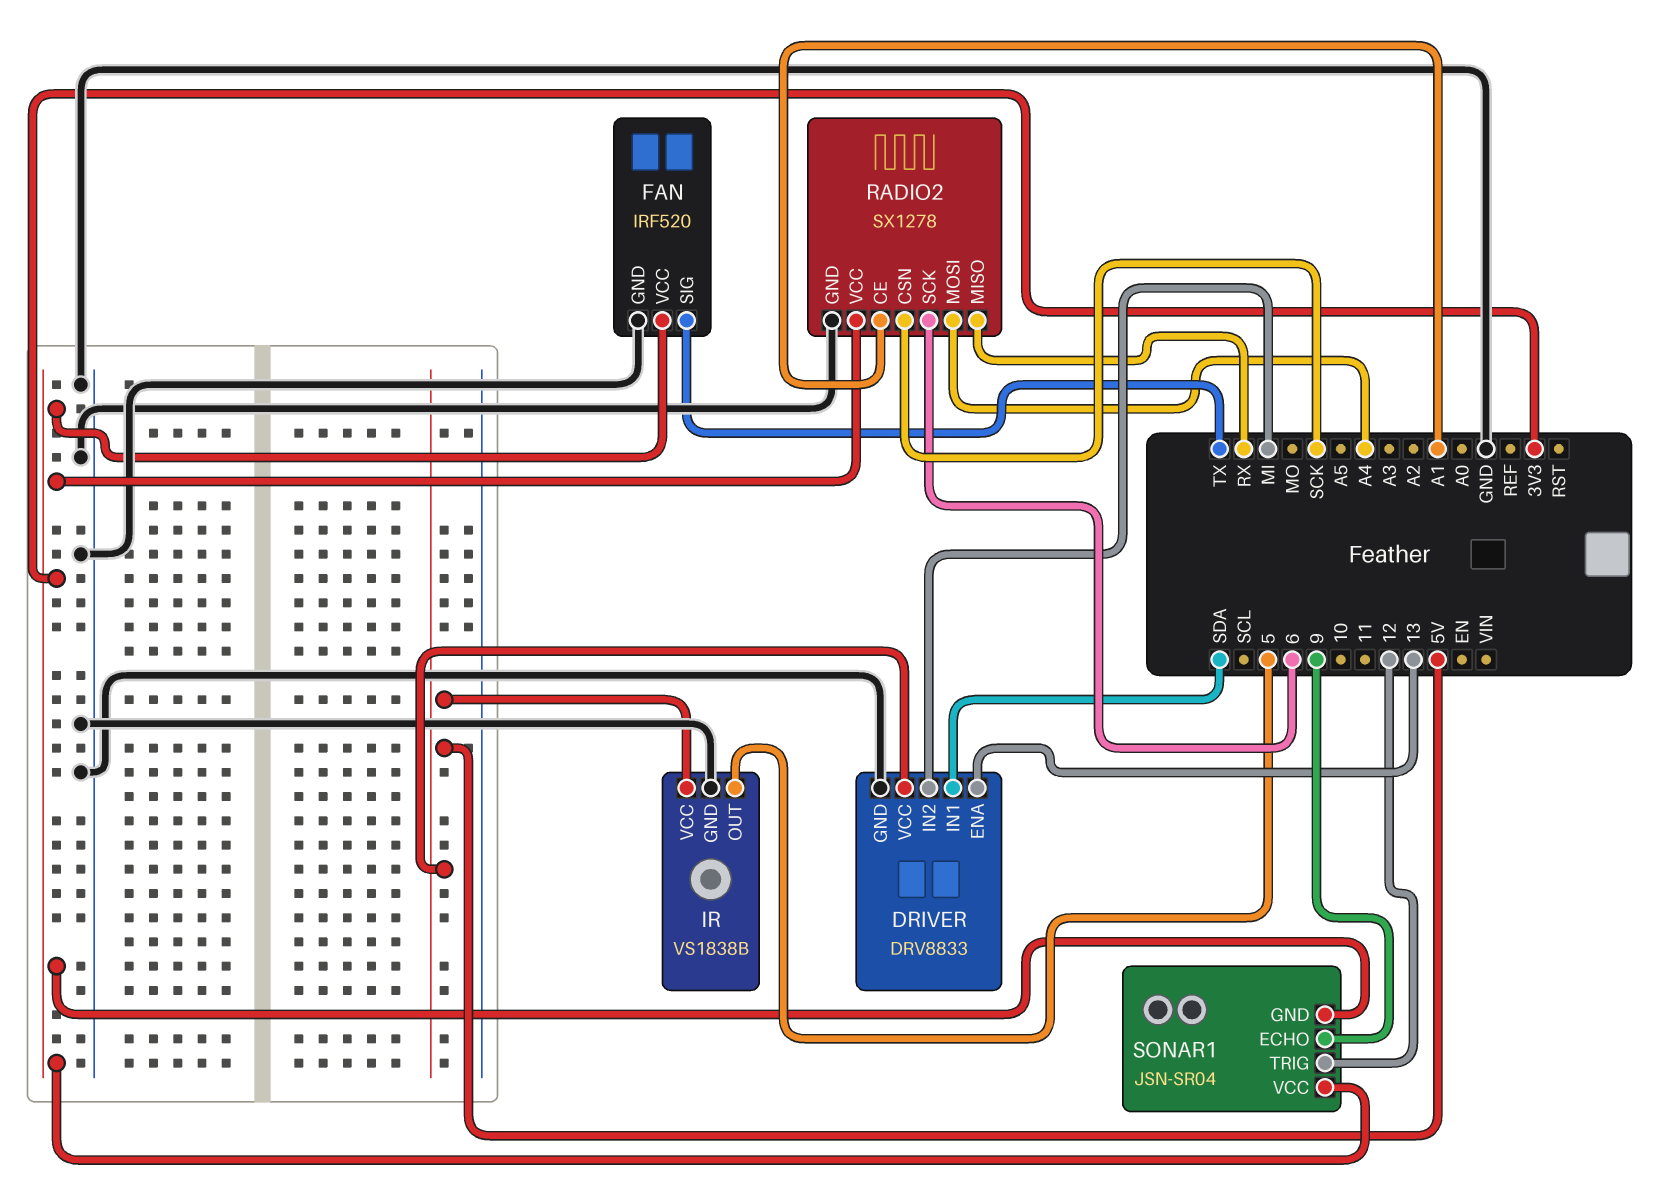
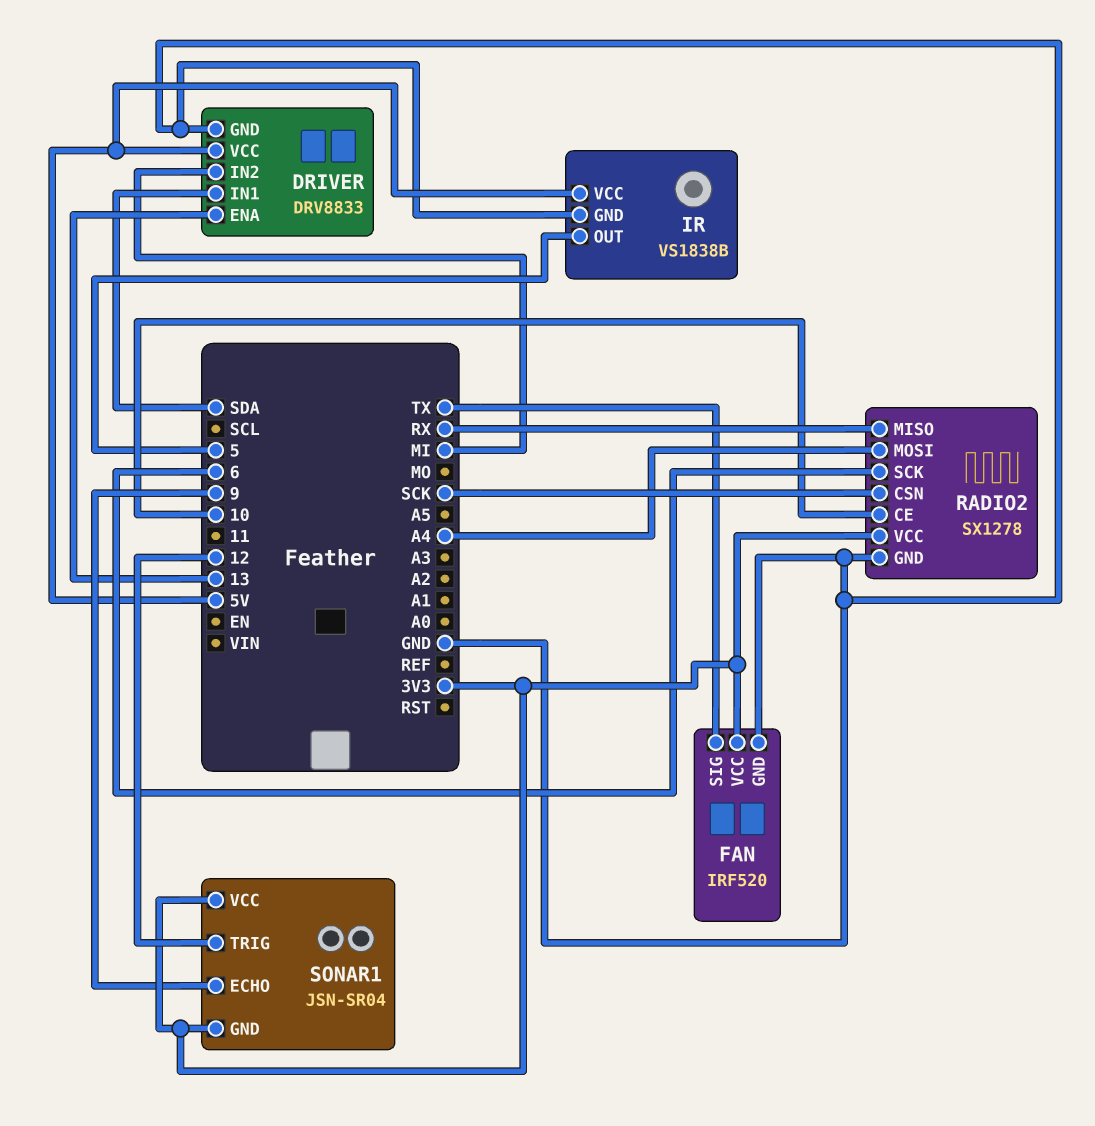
RADIO2 pin CE: A1 -> 10

